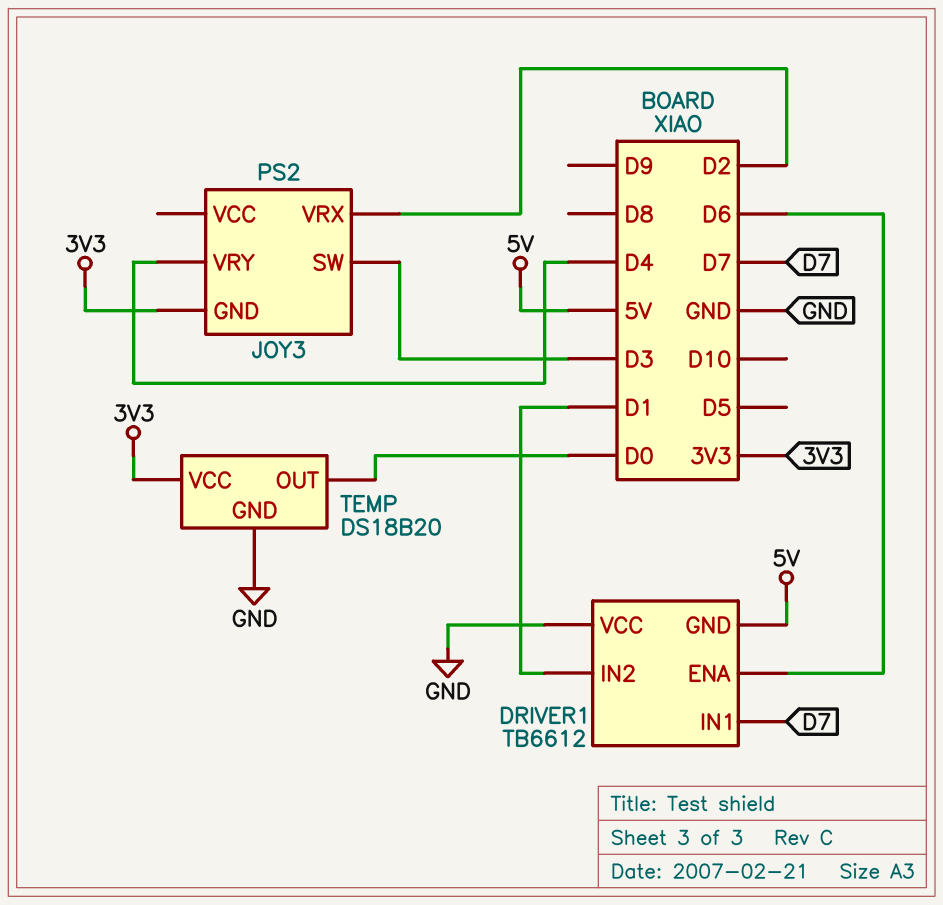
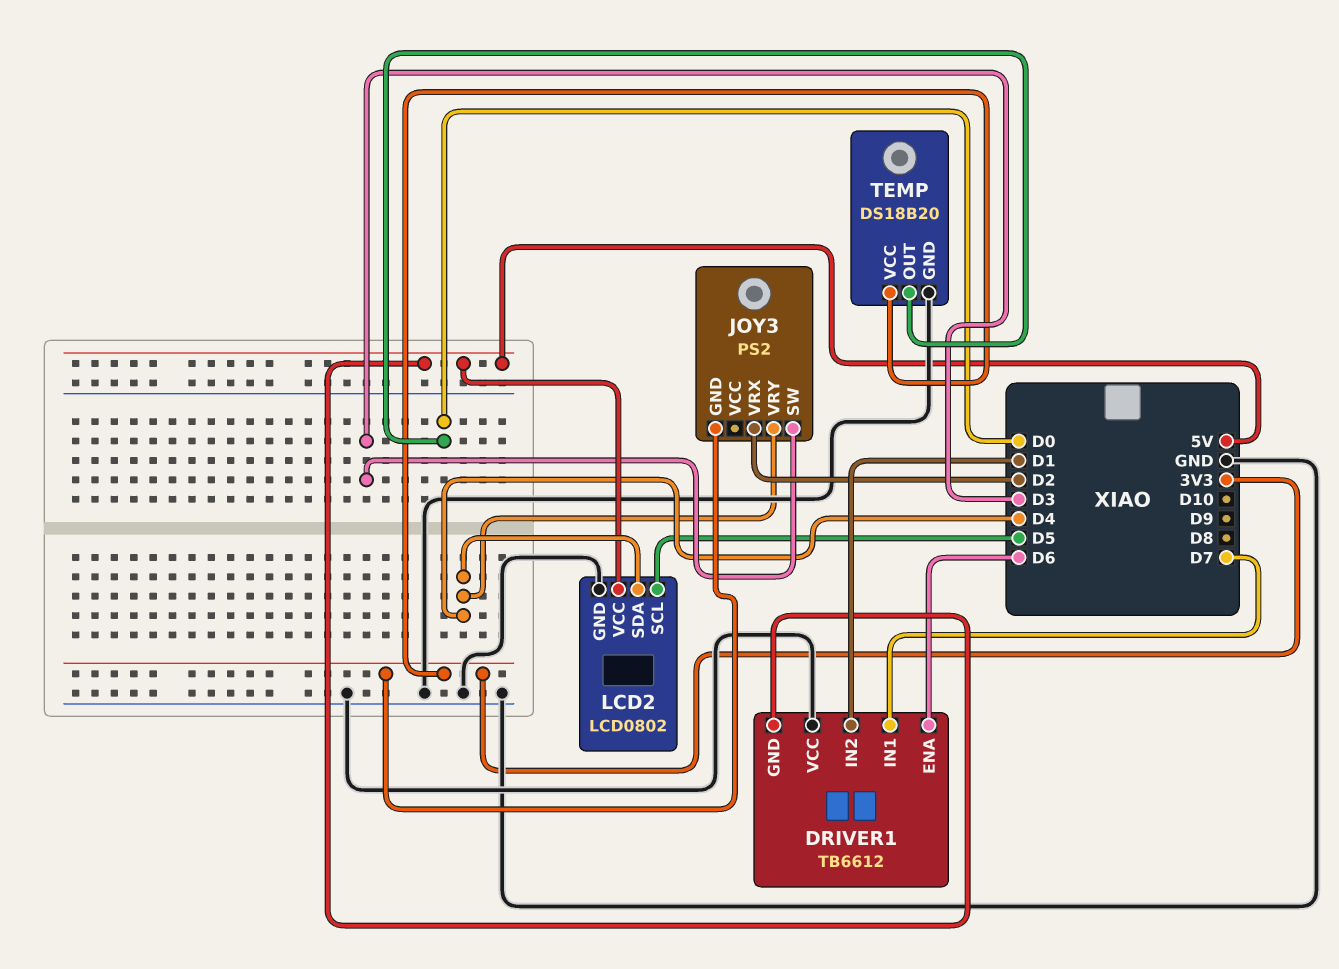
LCD2: none -> LCD0802
LCD2 pin GND: none -> GND
LCD2 pin SCL: none -> D5
LCD2 pin SDA: none -> D4
LCD2 pin VCC: none -> 5V

